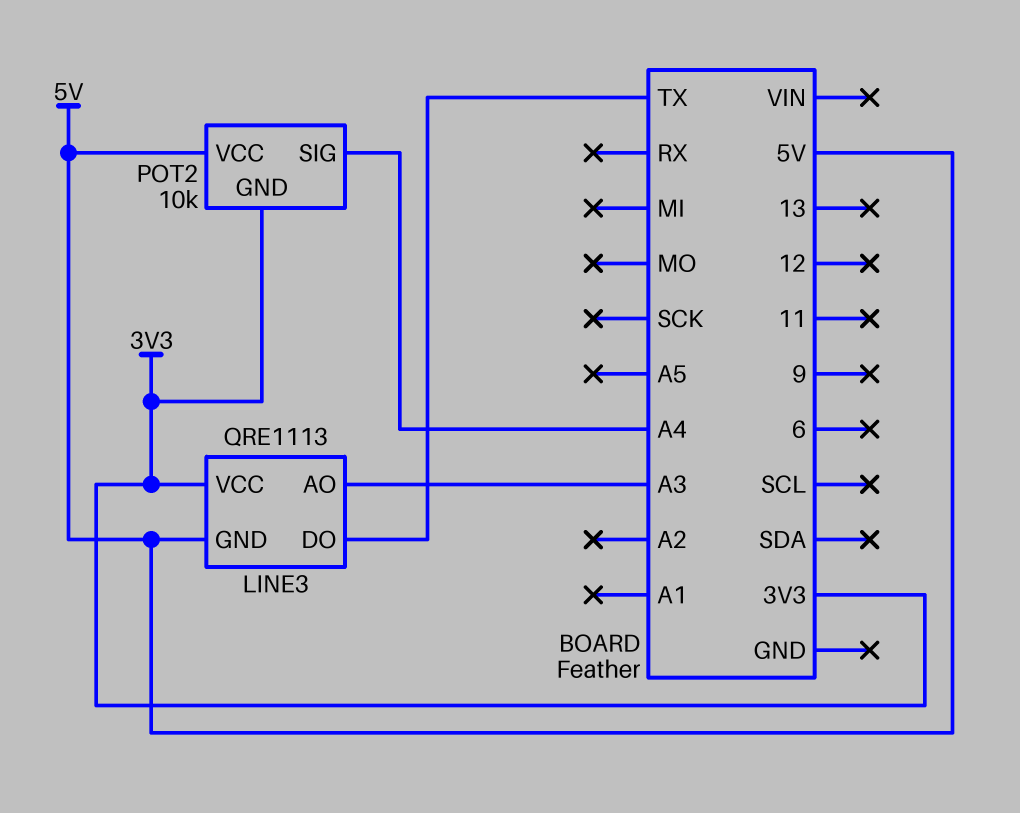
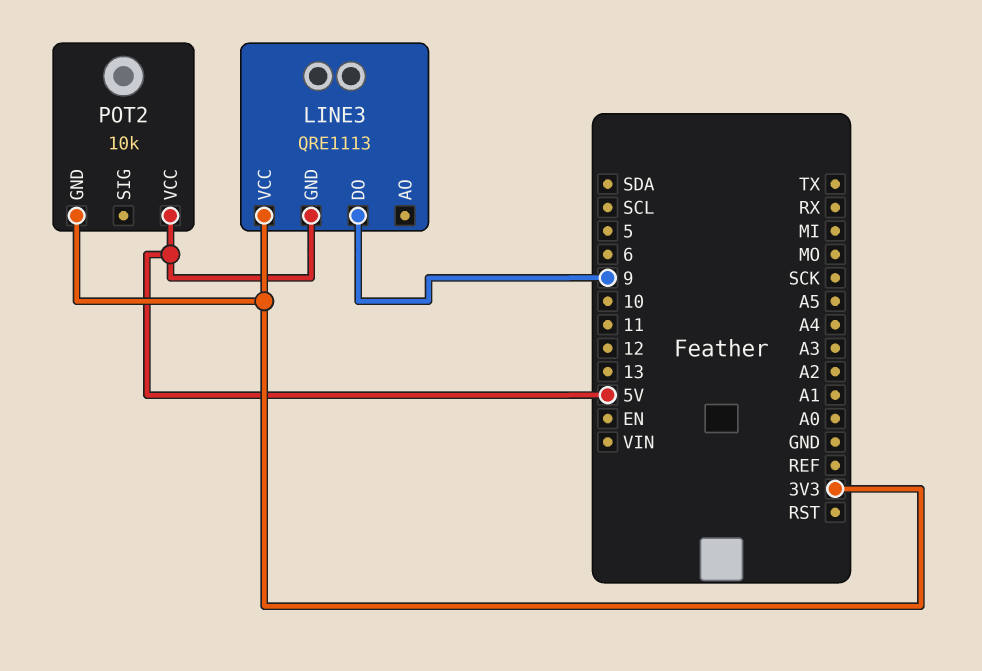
LINE3 pin AO: A3 -> none
LINE3 pin DO: TX -> 9
POT2 pin SIG: A4 -> none

